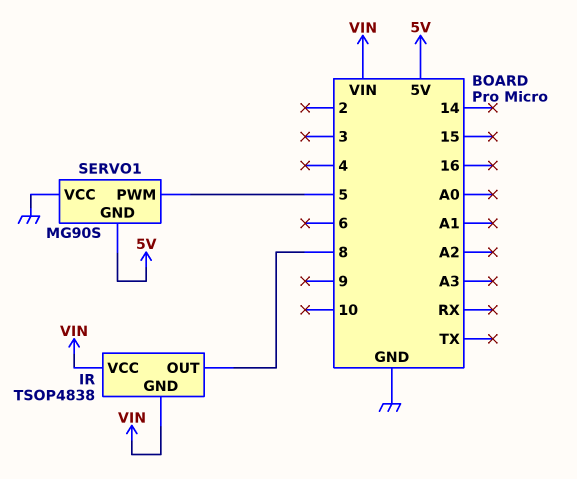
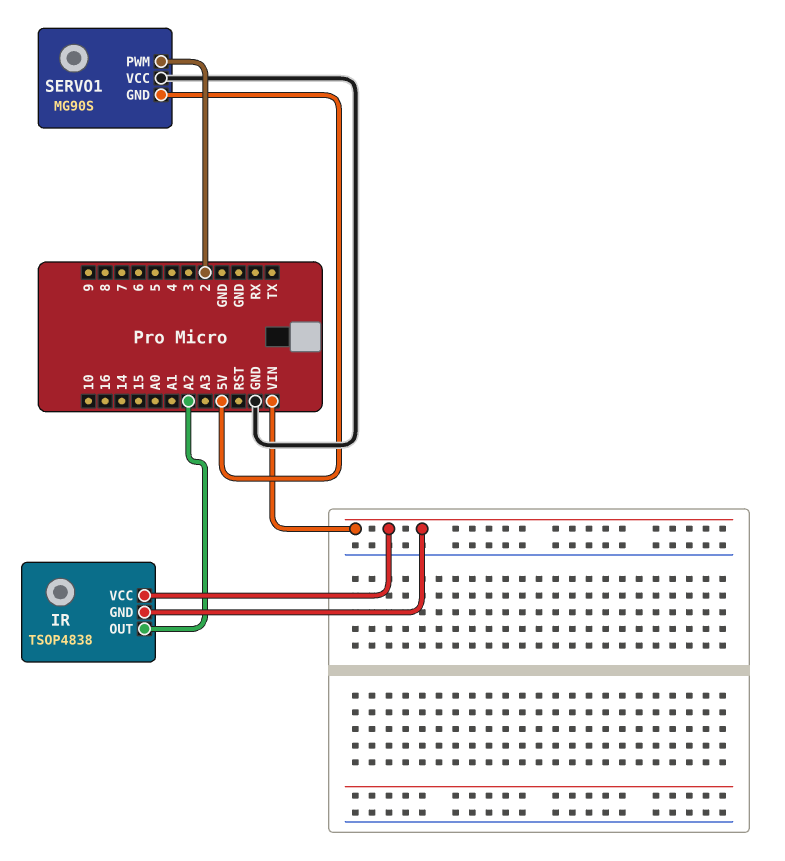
IR pin OUT: 8 -> A2
SERVO1 pin PWM: 5 -> 2

